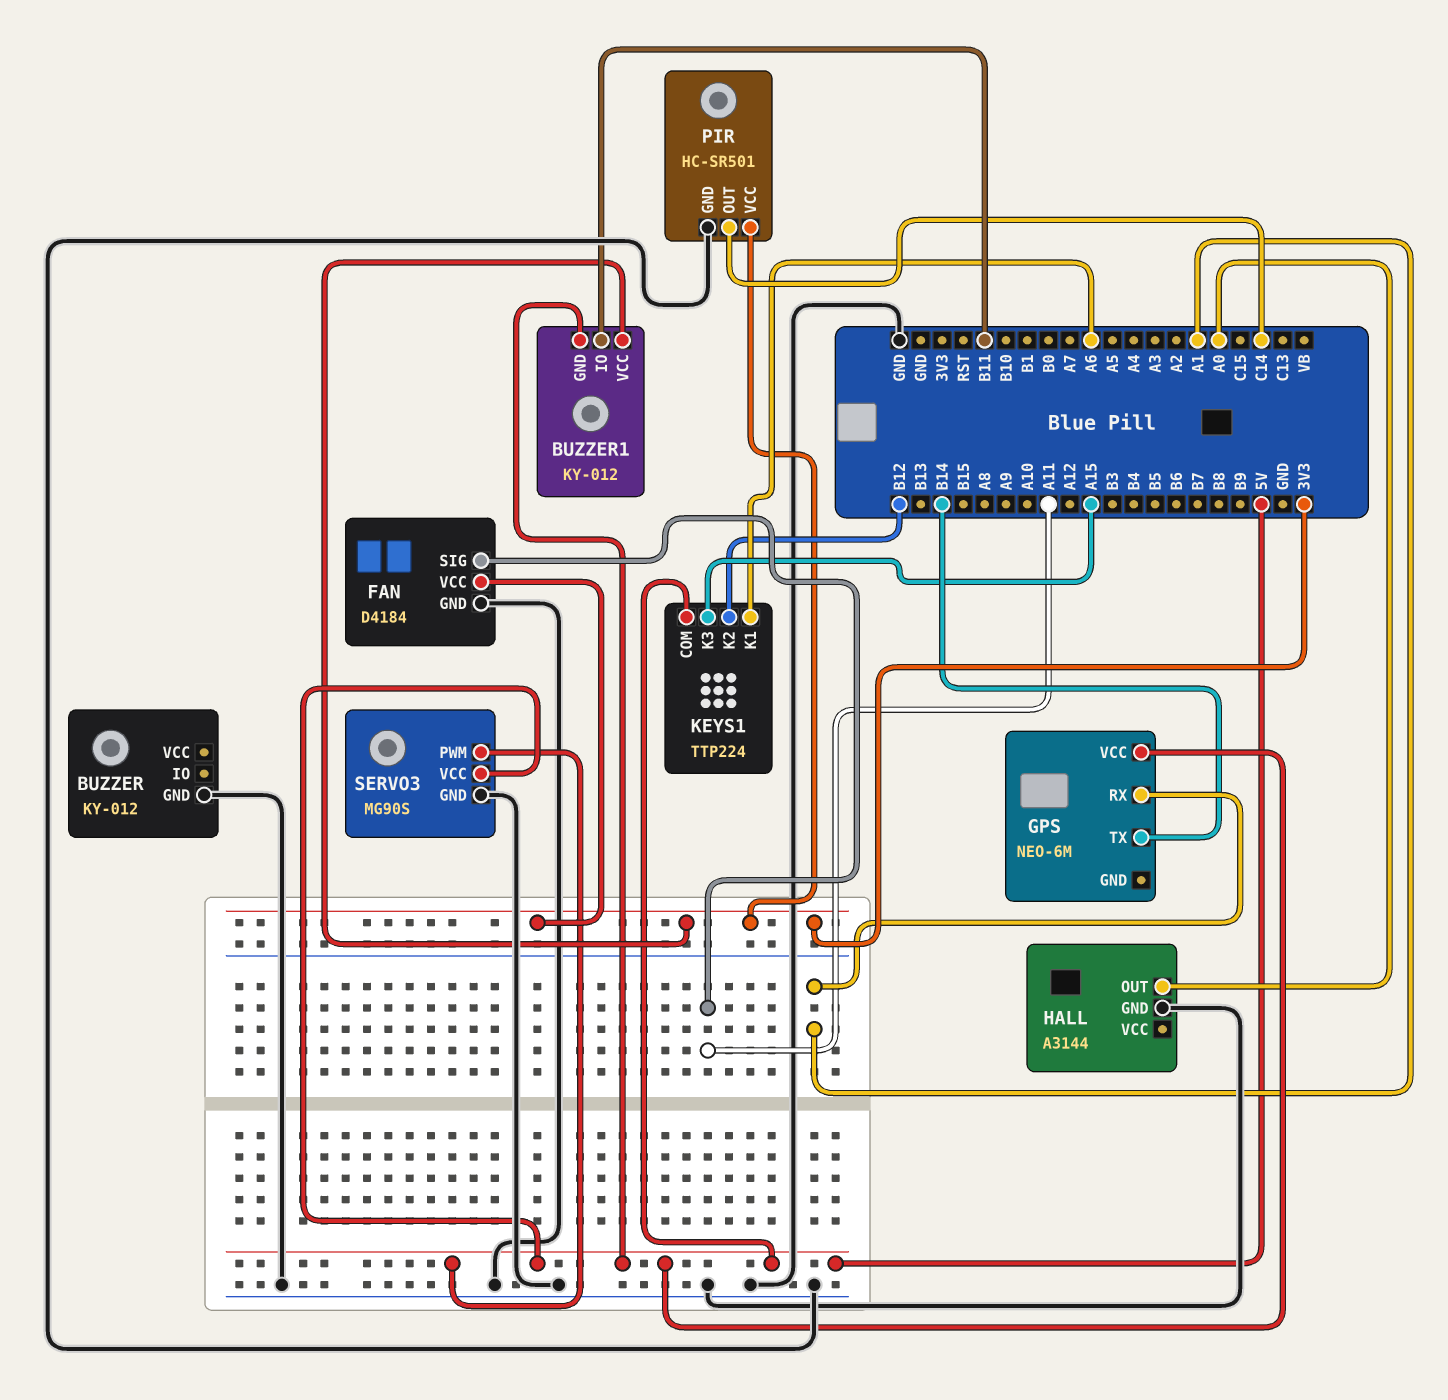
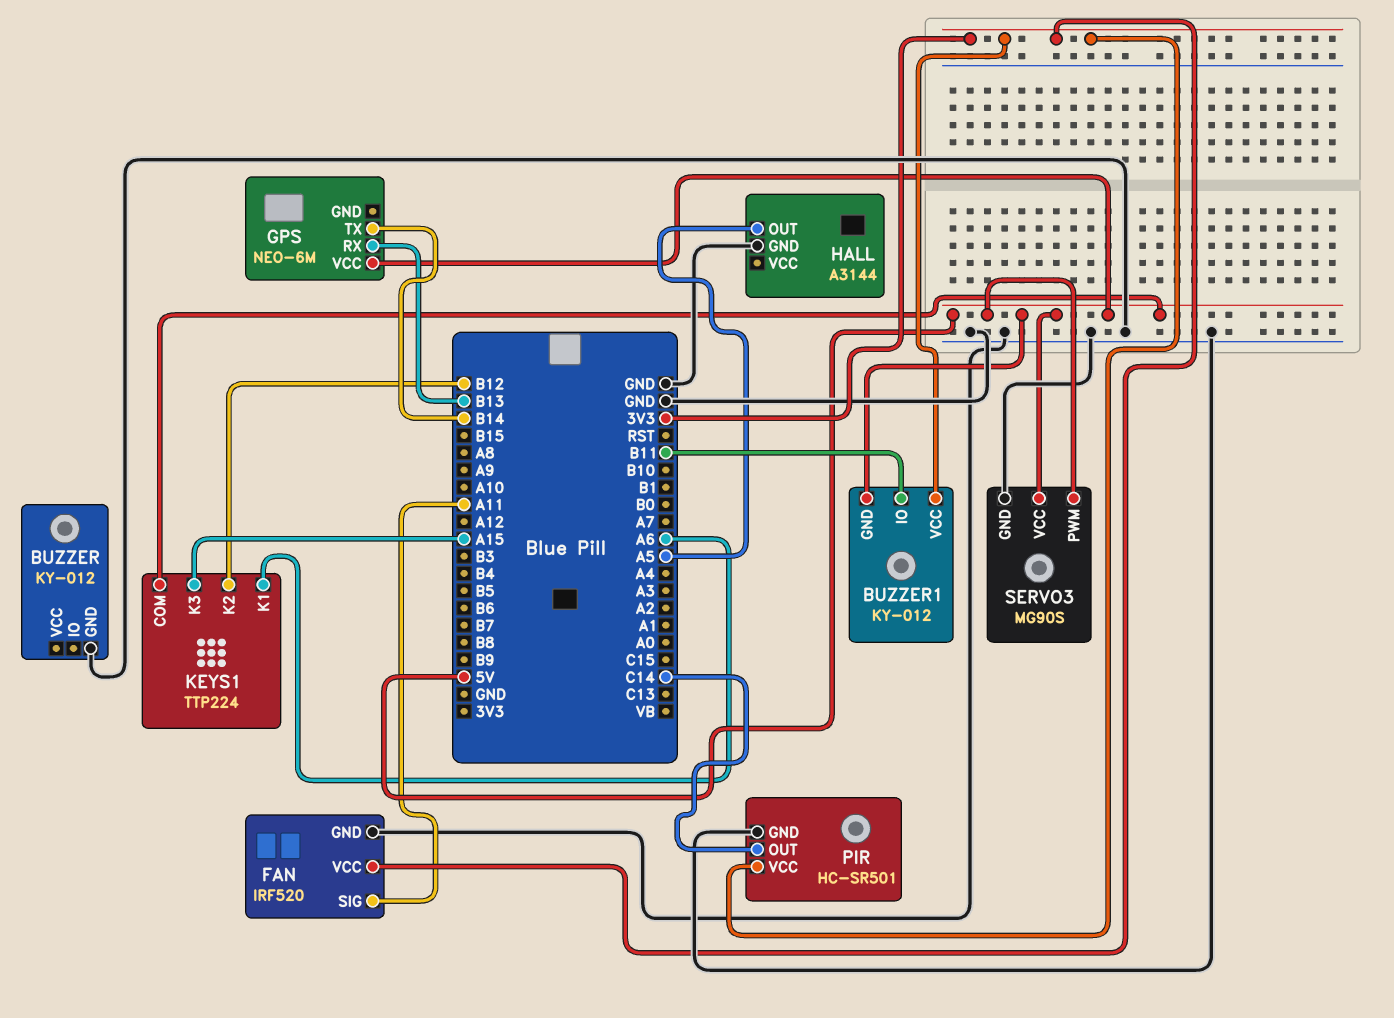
FAN: D4184 -> IRF520
GPS pin RX: A1 -> B13
HALL pin OUT: A0 -> A5

